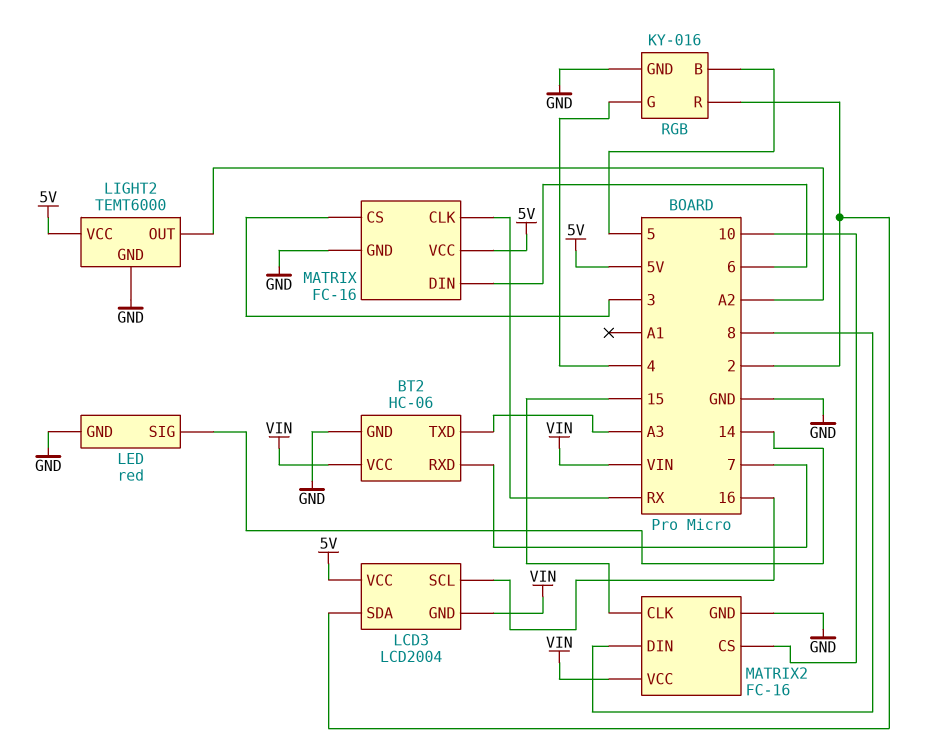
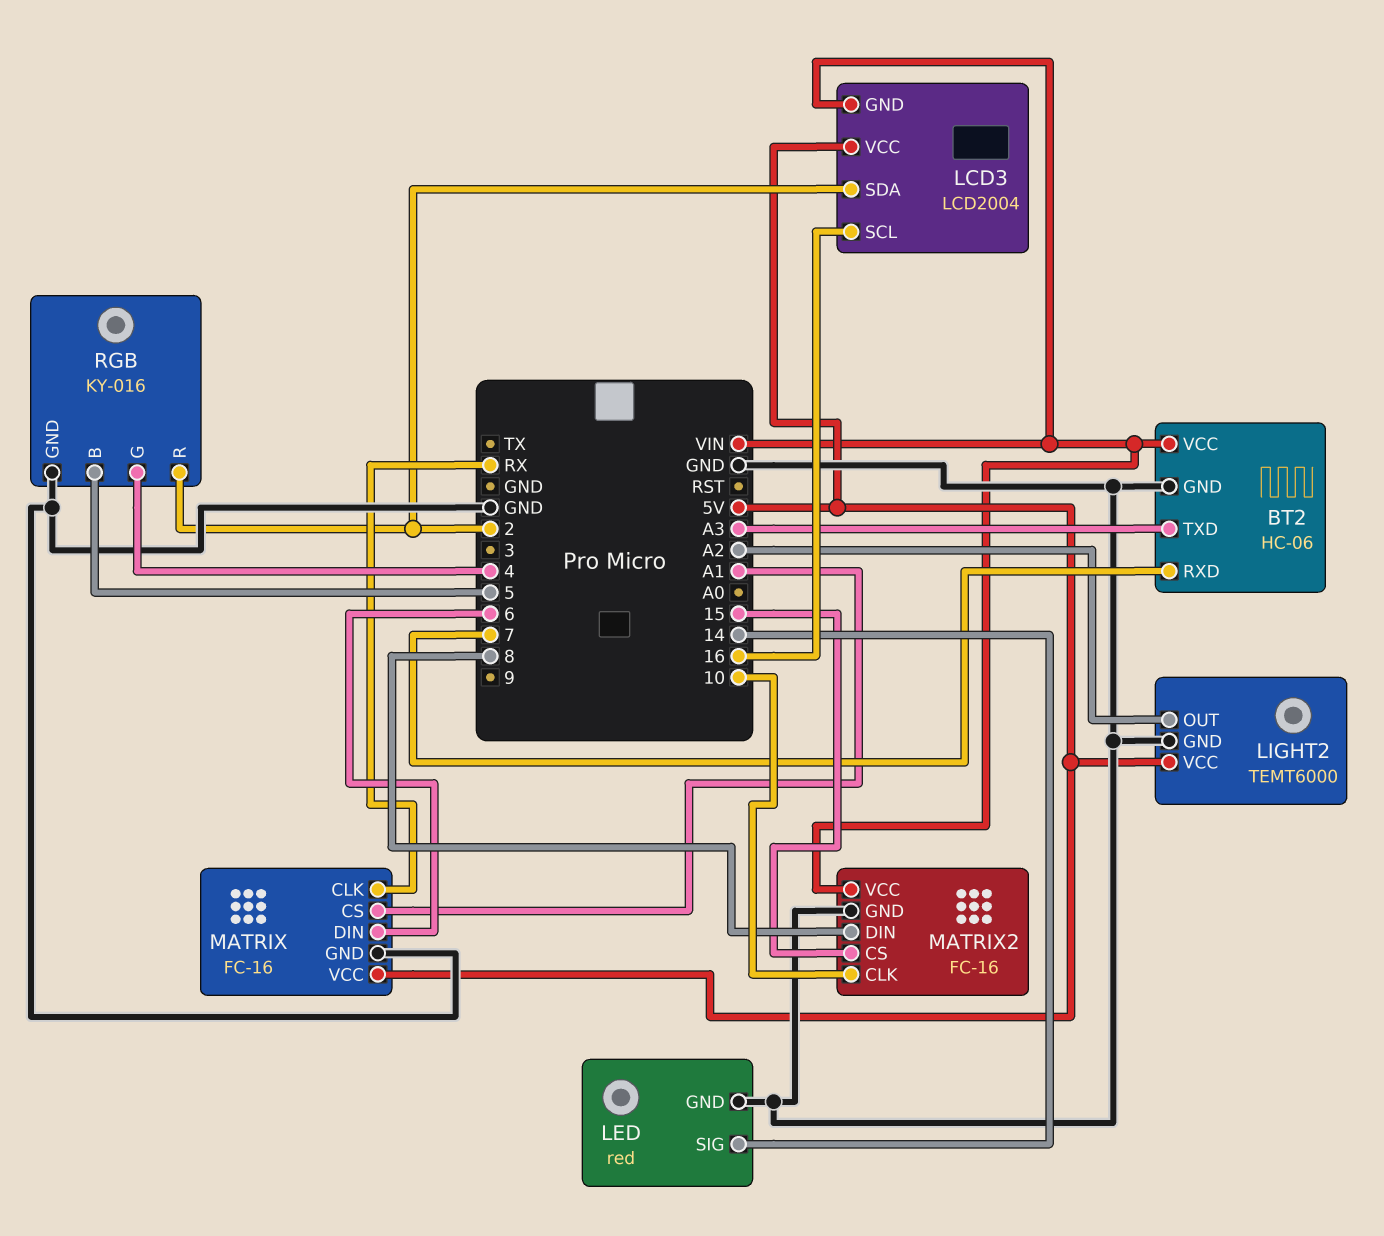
MATRIX pin CS: 3 -> A1
MATRIX2 pin CLK: 15 -> 10
MATRIX2 pin CS: 10 -> 15

